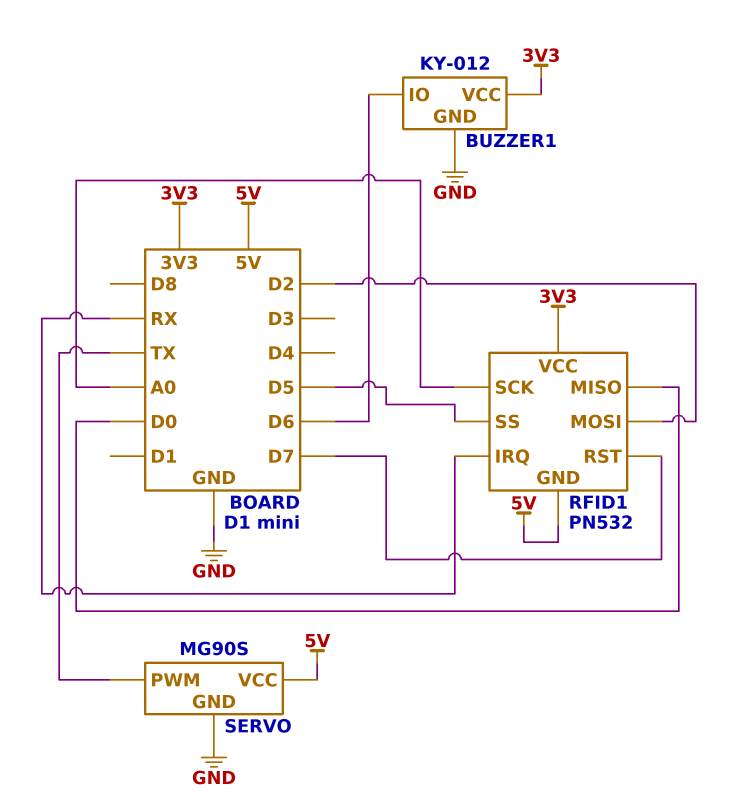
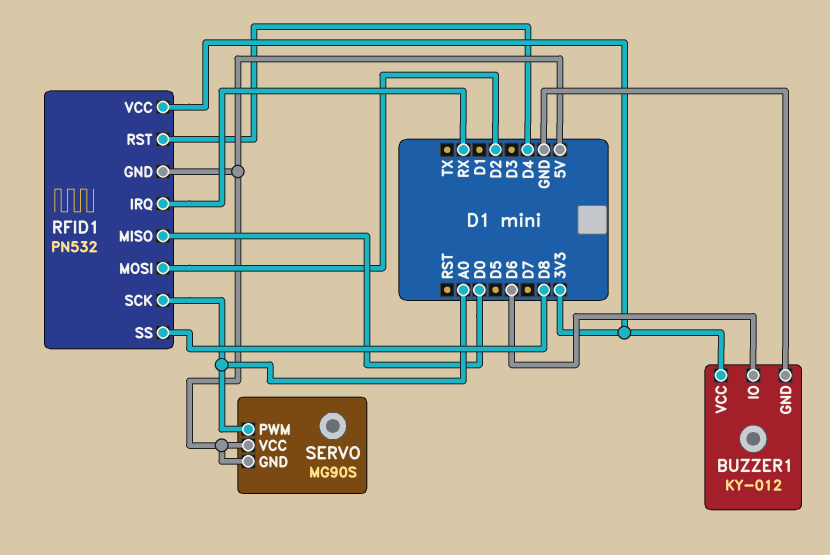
RFID1 pin RST: D7 -> D4
RFID1 pin SS: D5 -> D8
SERVO pin GND: GND -> 5V
SERVO pin PWM: TX -> A0

